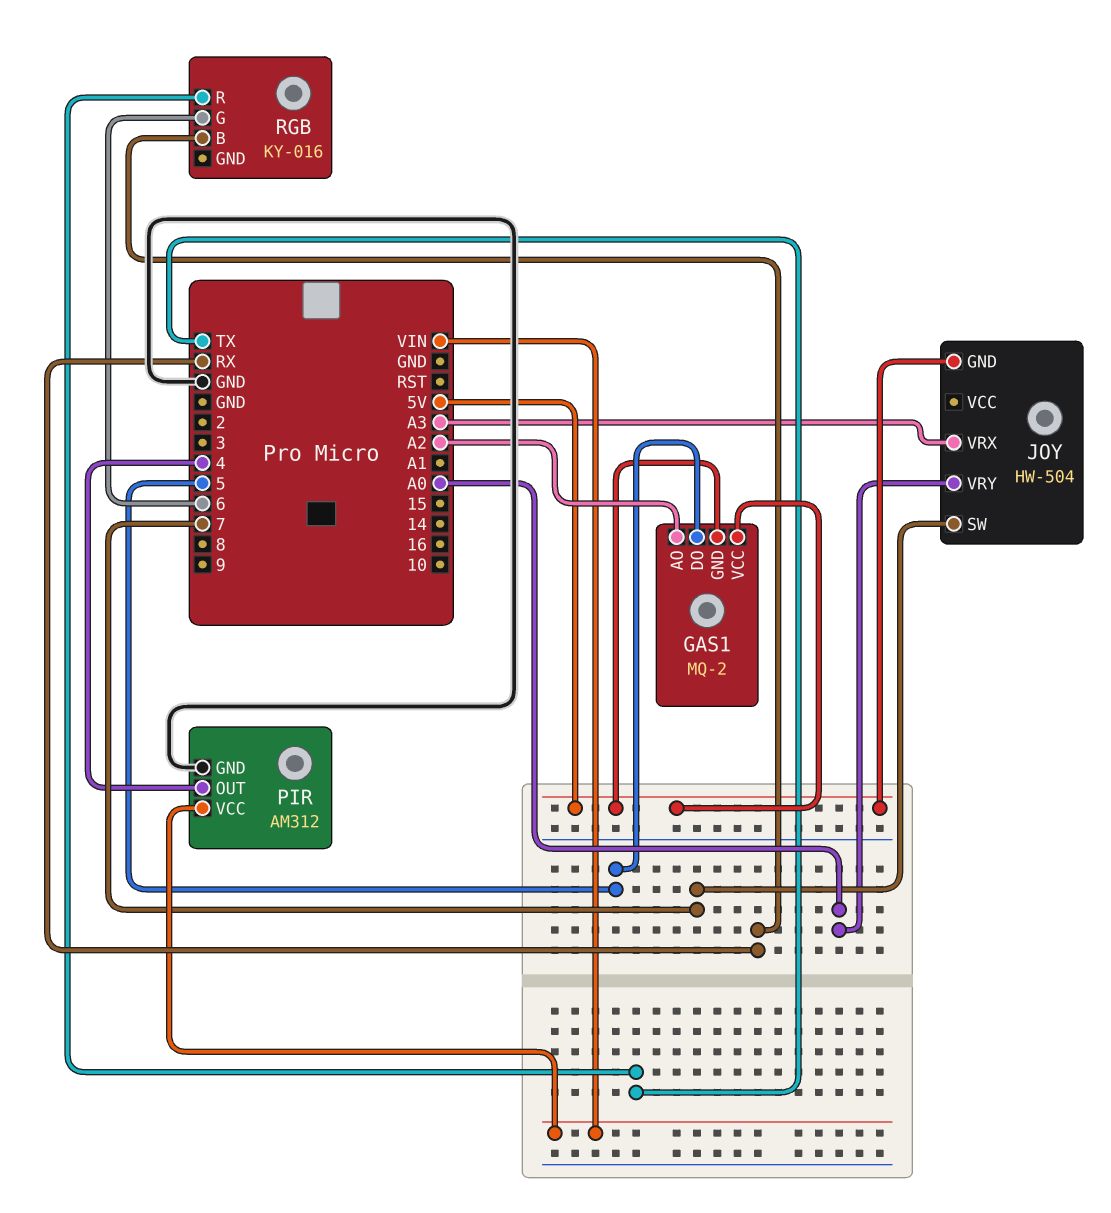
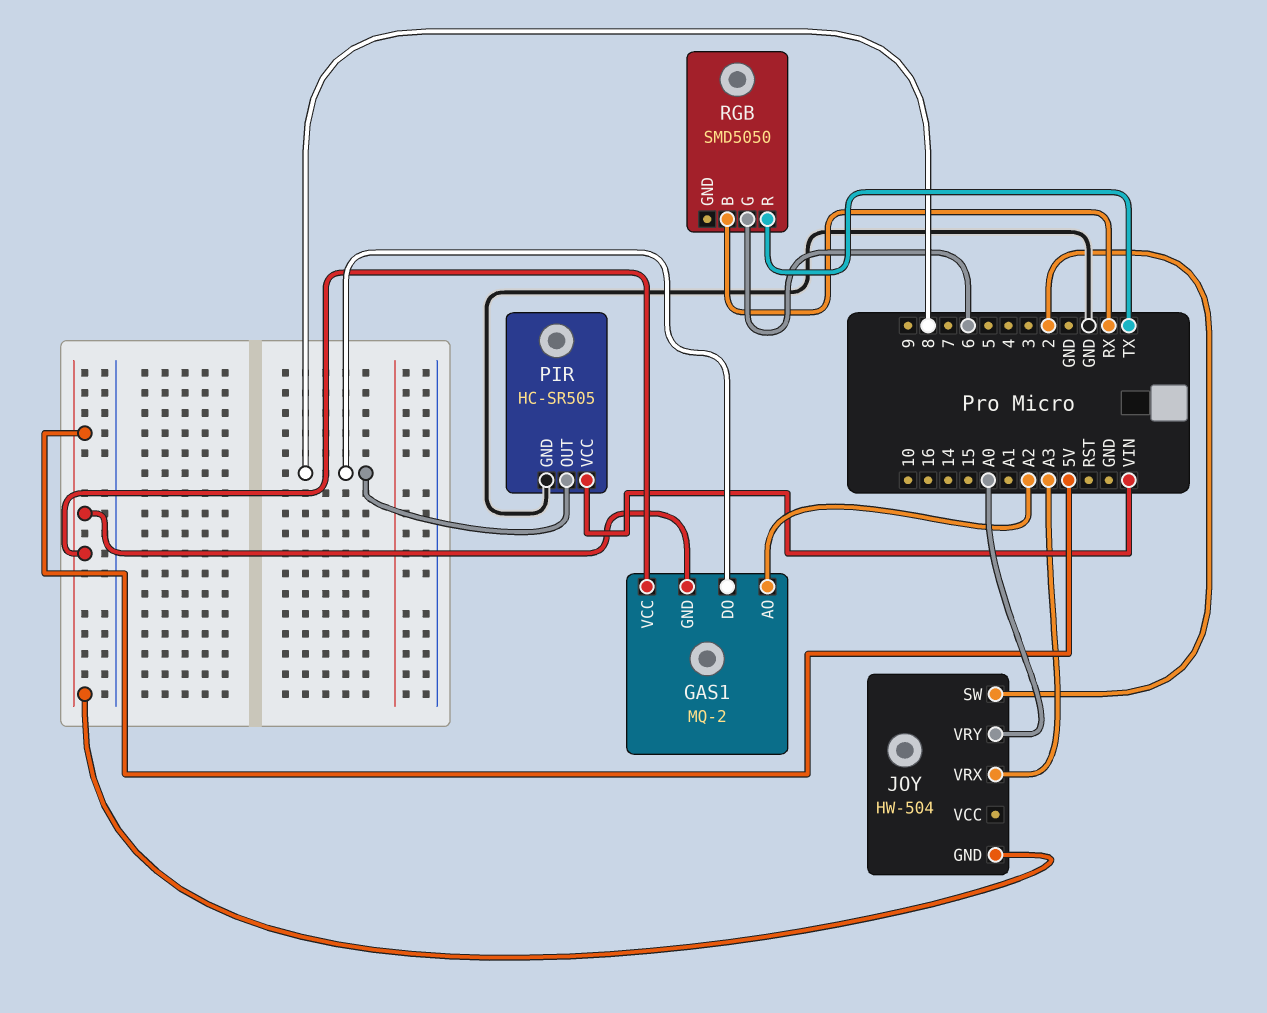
GAS1 pin DO: 5 -> 8
JOY pin SW: 7 -> 2
PIR: AM312 -> HC-SR505
PIR pin OUT: 4 -> 8
RGB: KY-016 -> SMD5050

